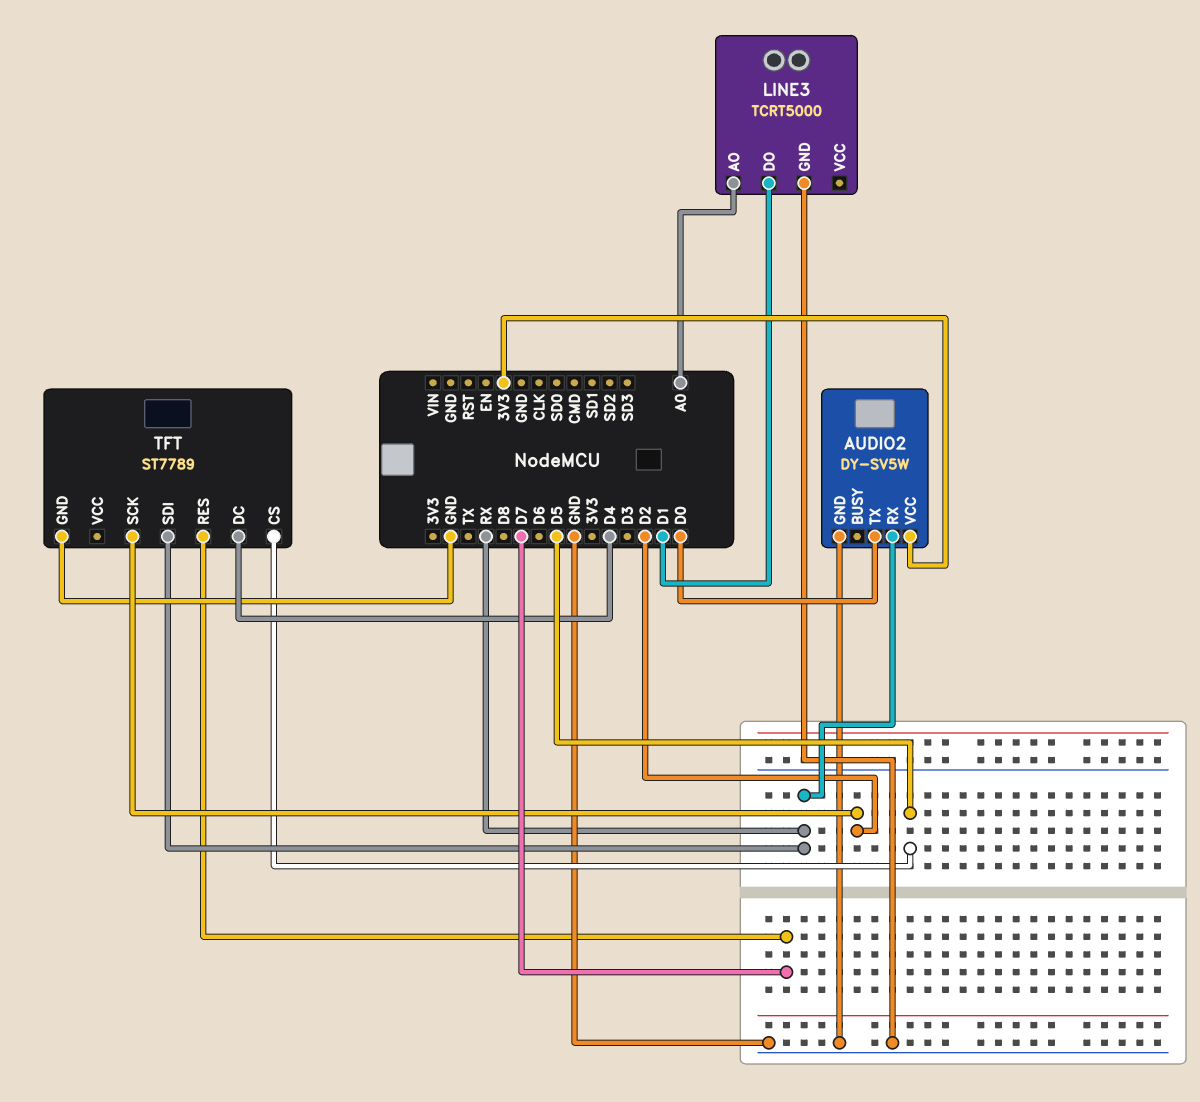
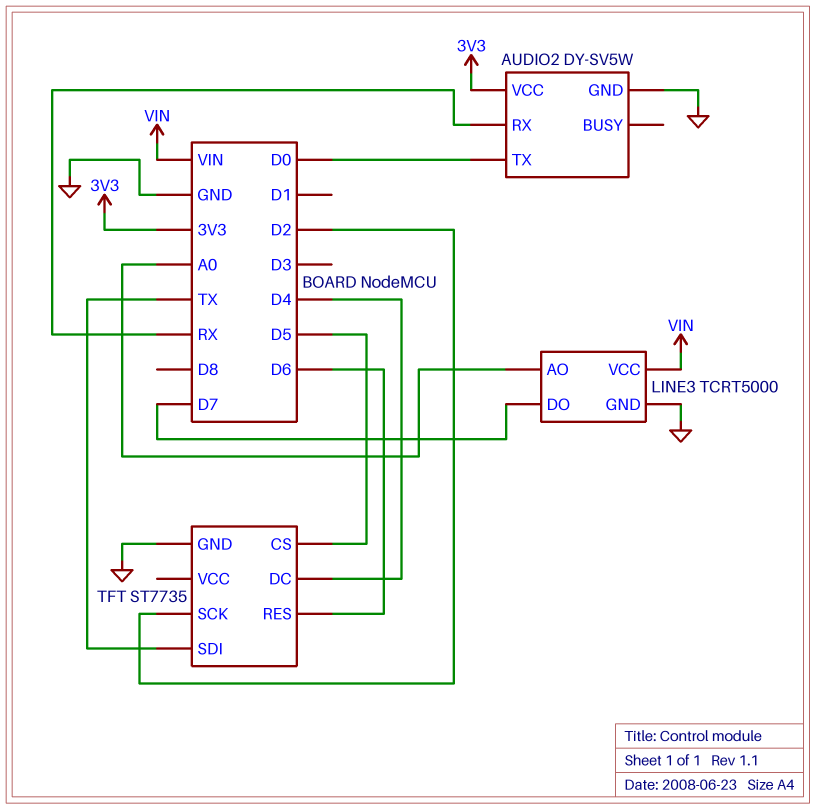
LINE3 pin DO: D1 -> D7
LINE3 pin VCC: none -> VIN
TFT: ST7789 -> ST7735
TFT pin RES: D7 -> D6
TFT pin SDI: RX -> TX

